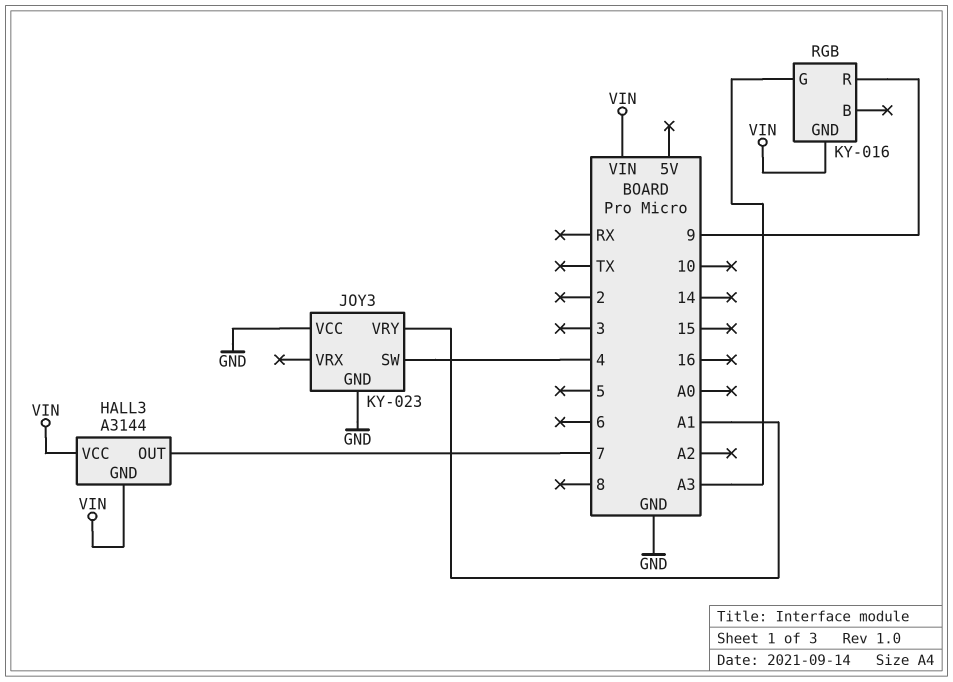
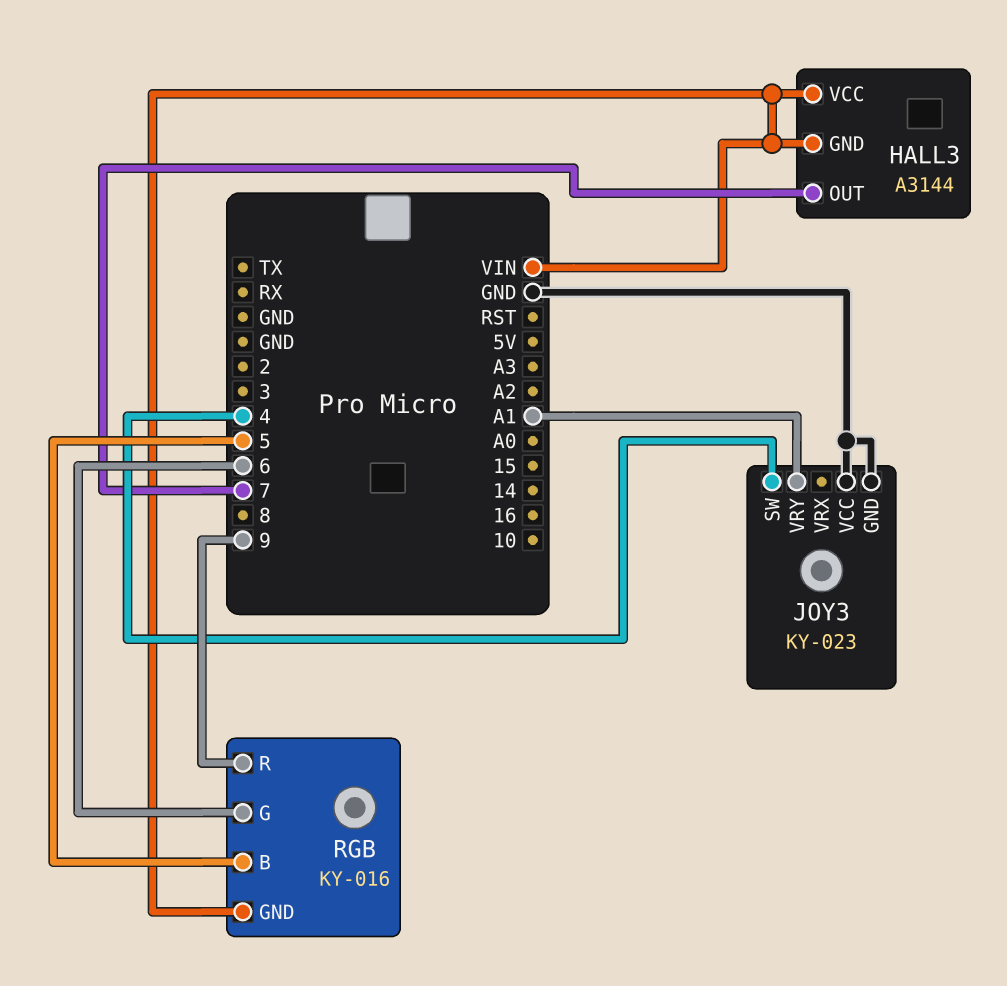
RGB pin B: none -> 5
RGB pin G: A3 -> 6

